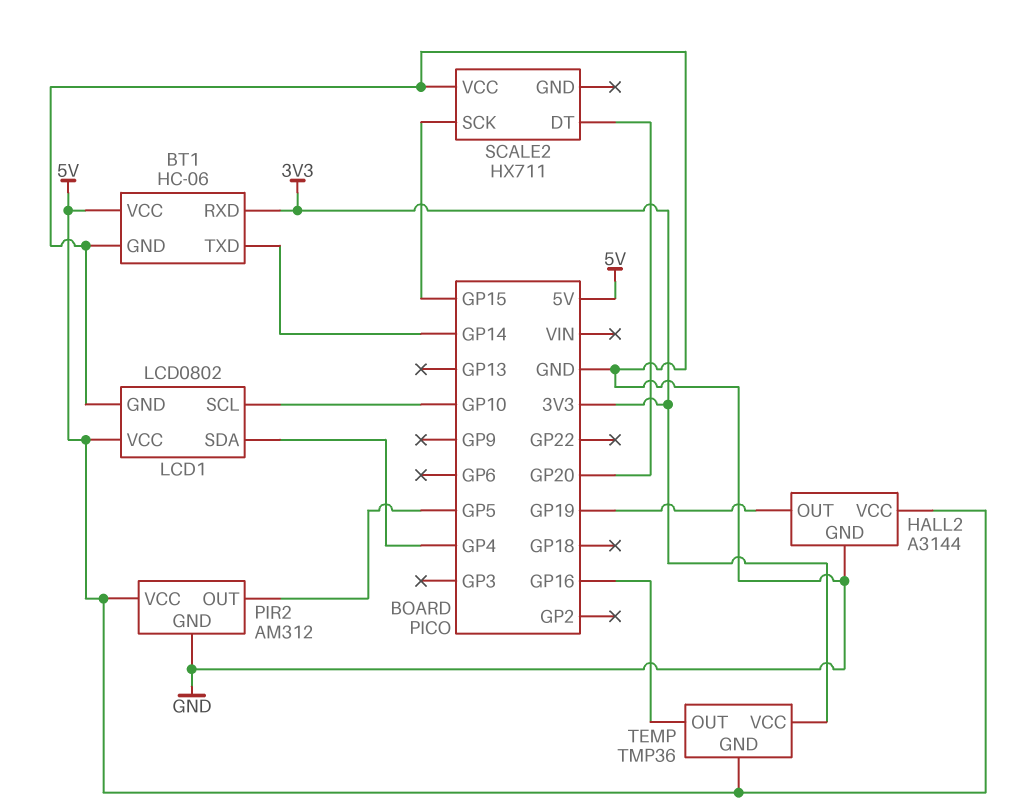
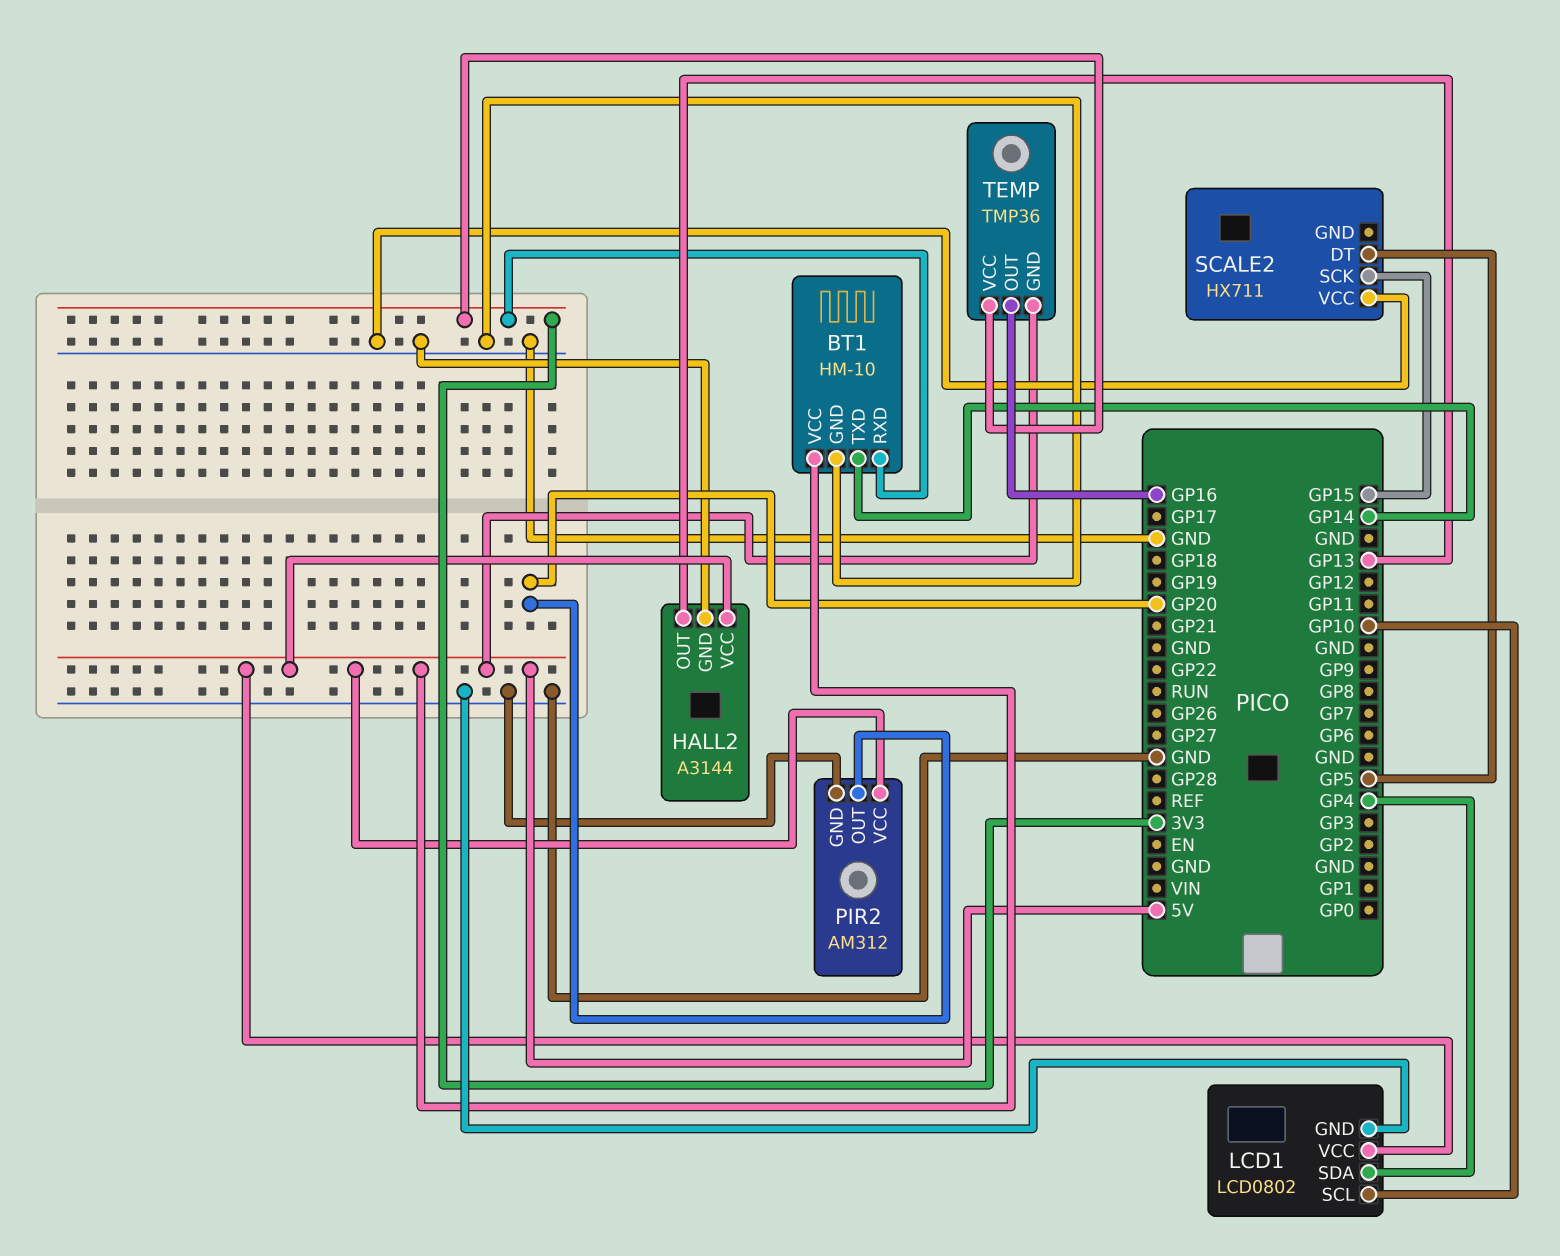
BT1: HC-06 -> HM-10
HALL2 pin OUT: GP19 -> GP13
PIR2 pin OUT: GP5 -> GP20
SCALE2 pin DT: GP20 -> GP5

